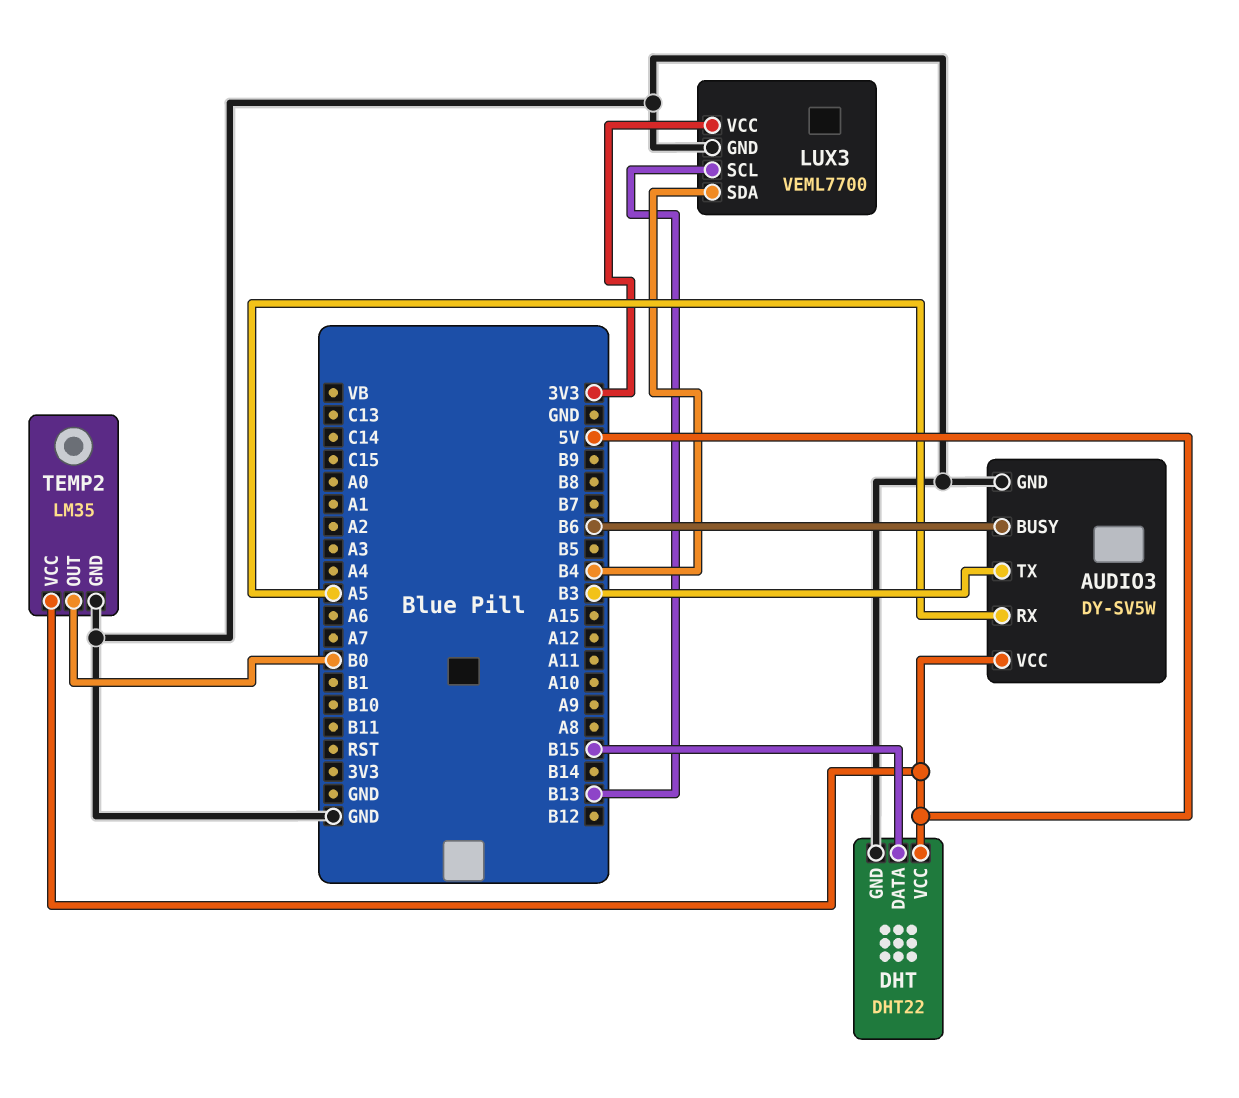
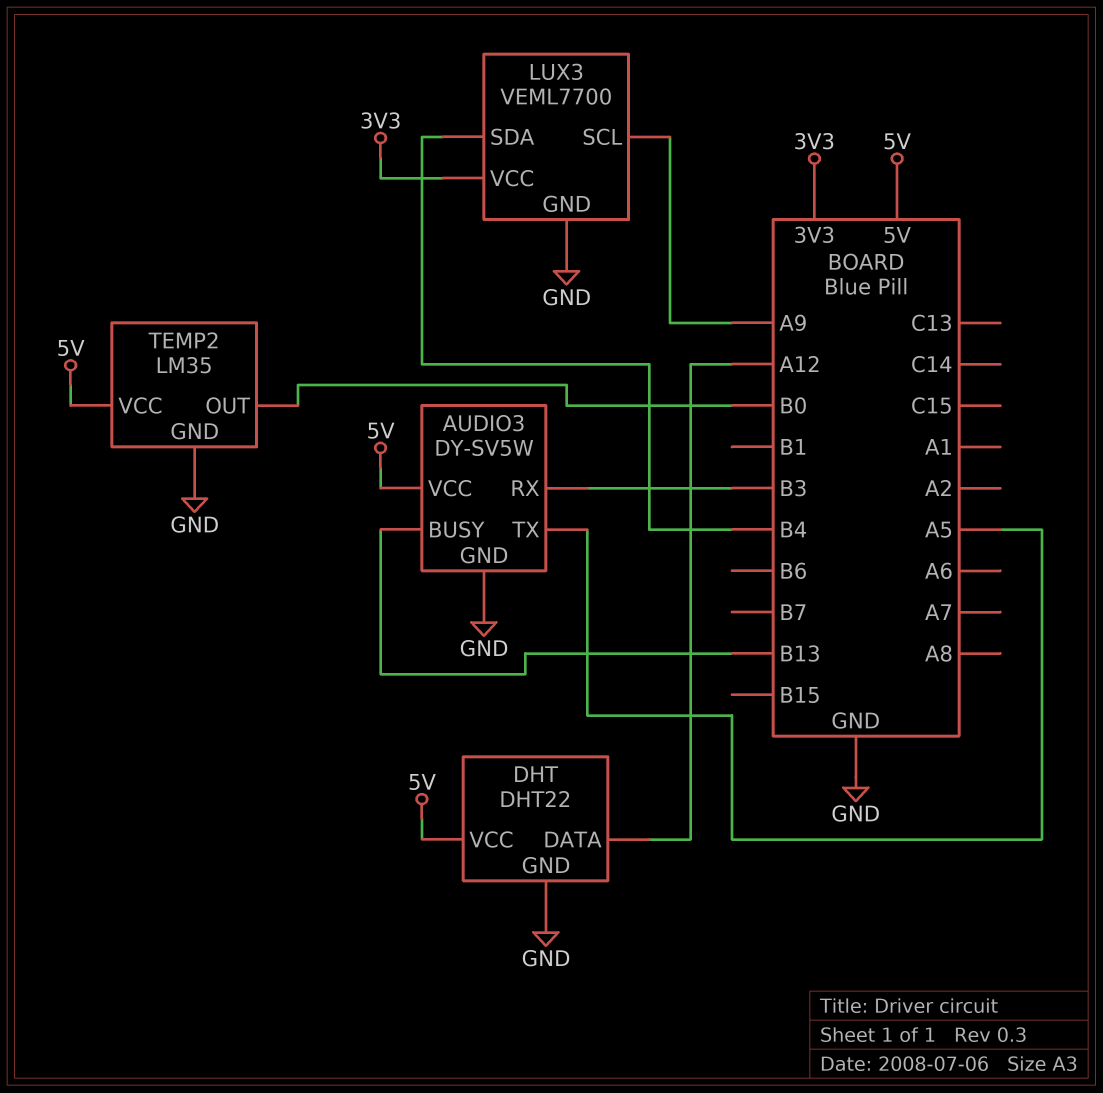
AUDIO3 pin BUSY: B6 -> B13
AUDIO3 pin RX: A5 -> B3
AUDIO3 pin TX: B3 -> A5
DHT pin DATA: B15 -> A12
LUX3 pin SCL: B13 -> A9

